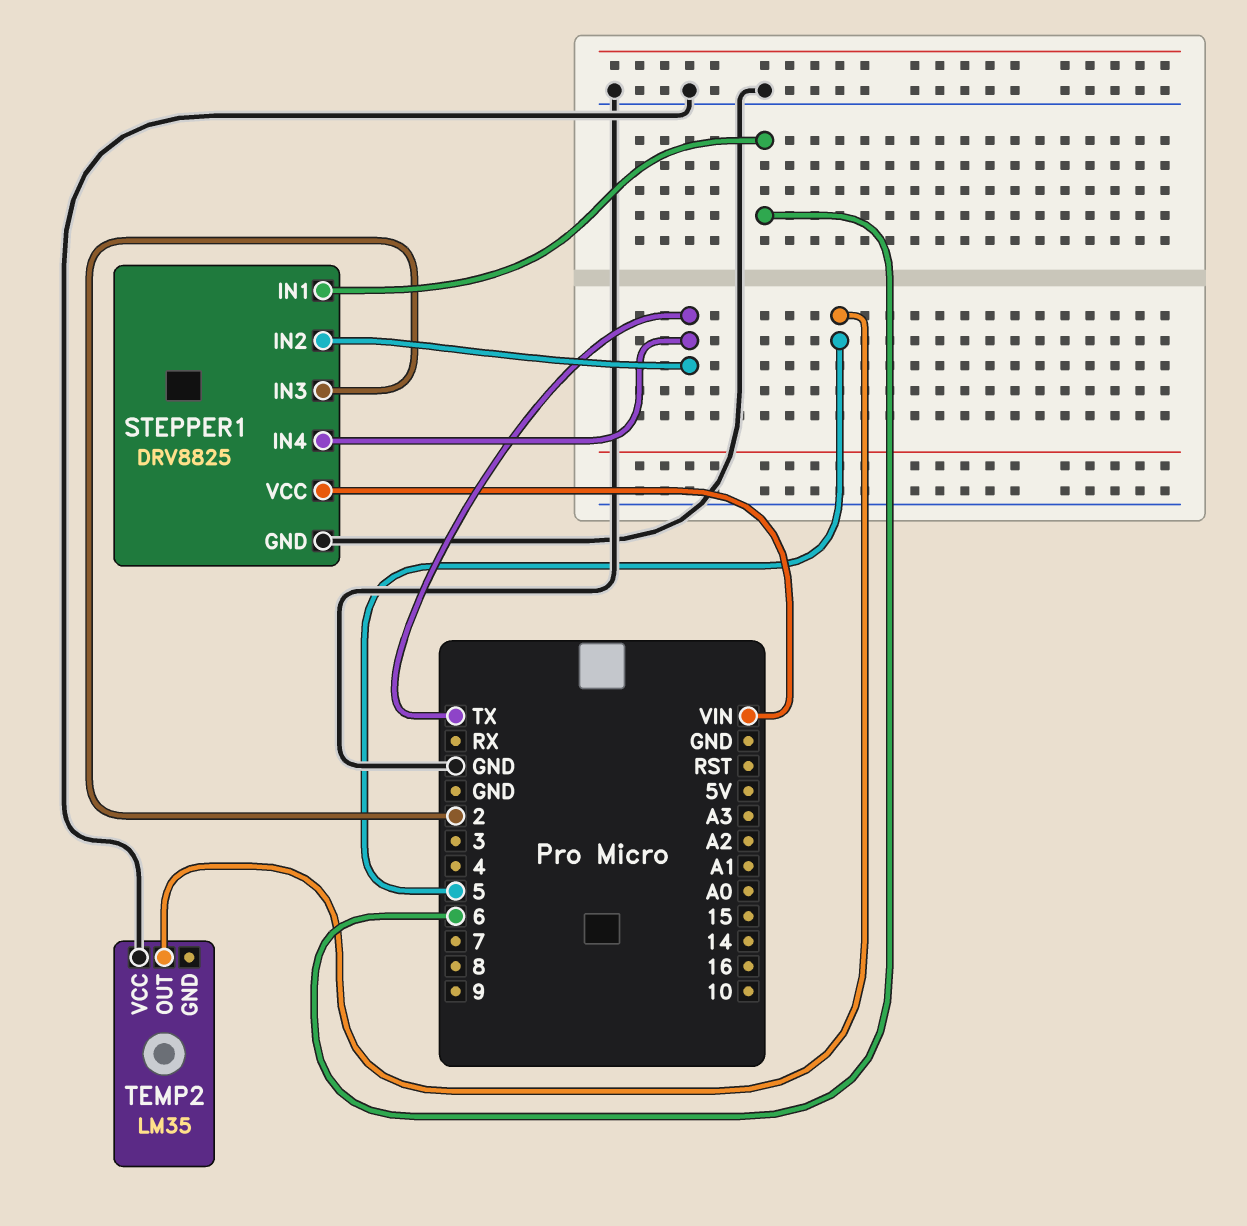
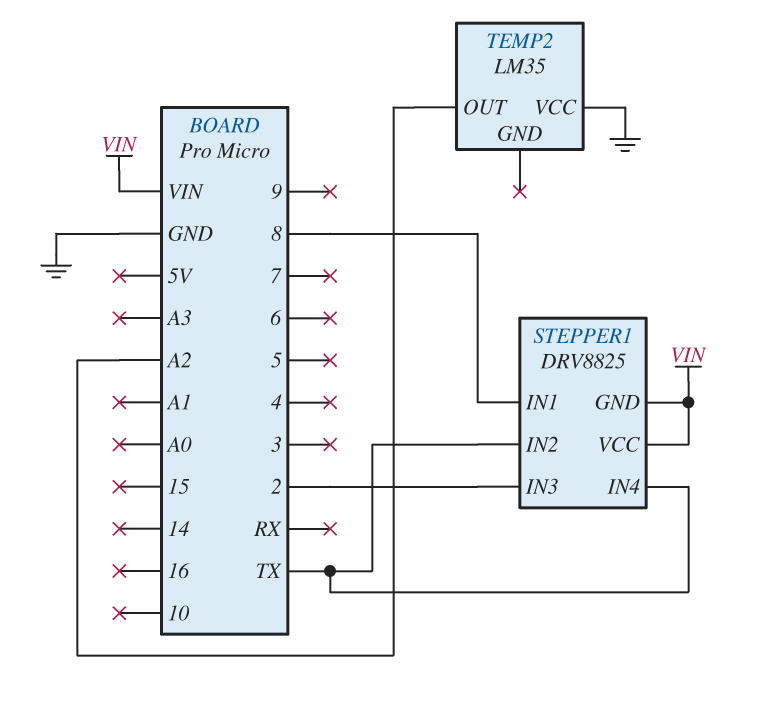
STEPPER1 pin GND: GND -> VIN
STEPPER1 pin IN1: 6 -> 8
TEMP2 pin OUT: 5 -> A2

